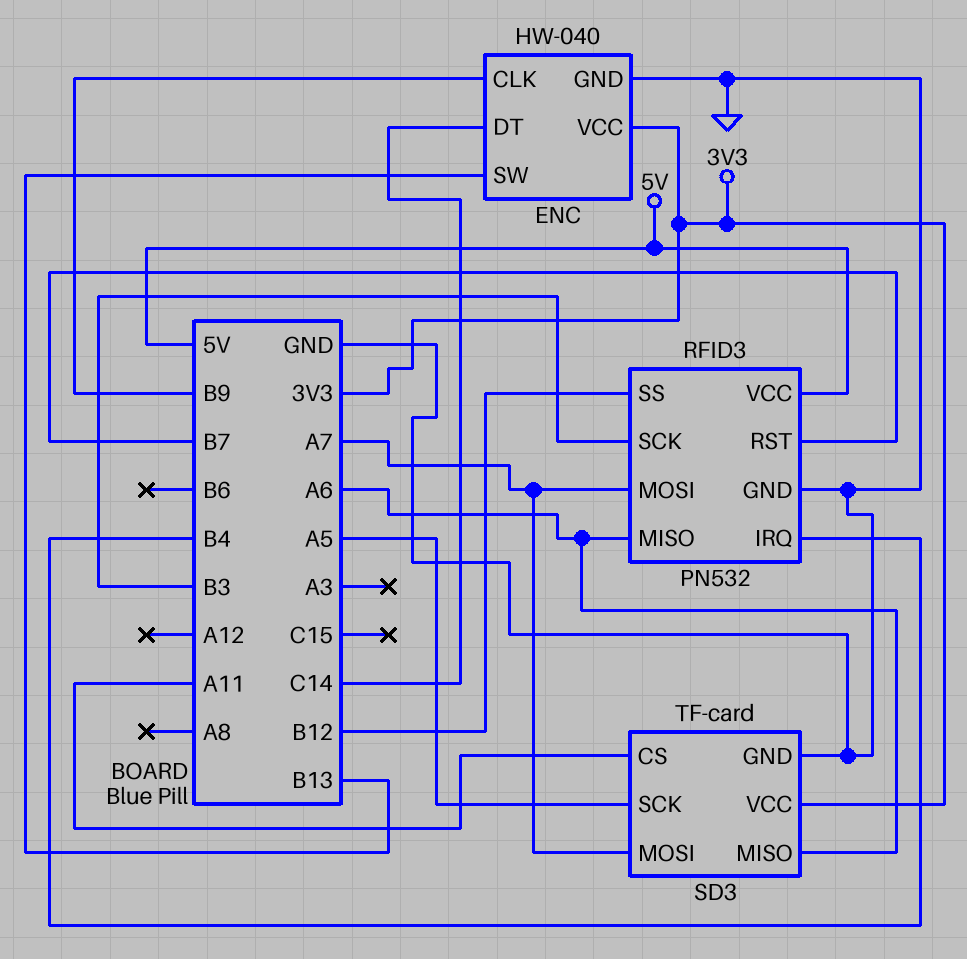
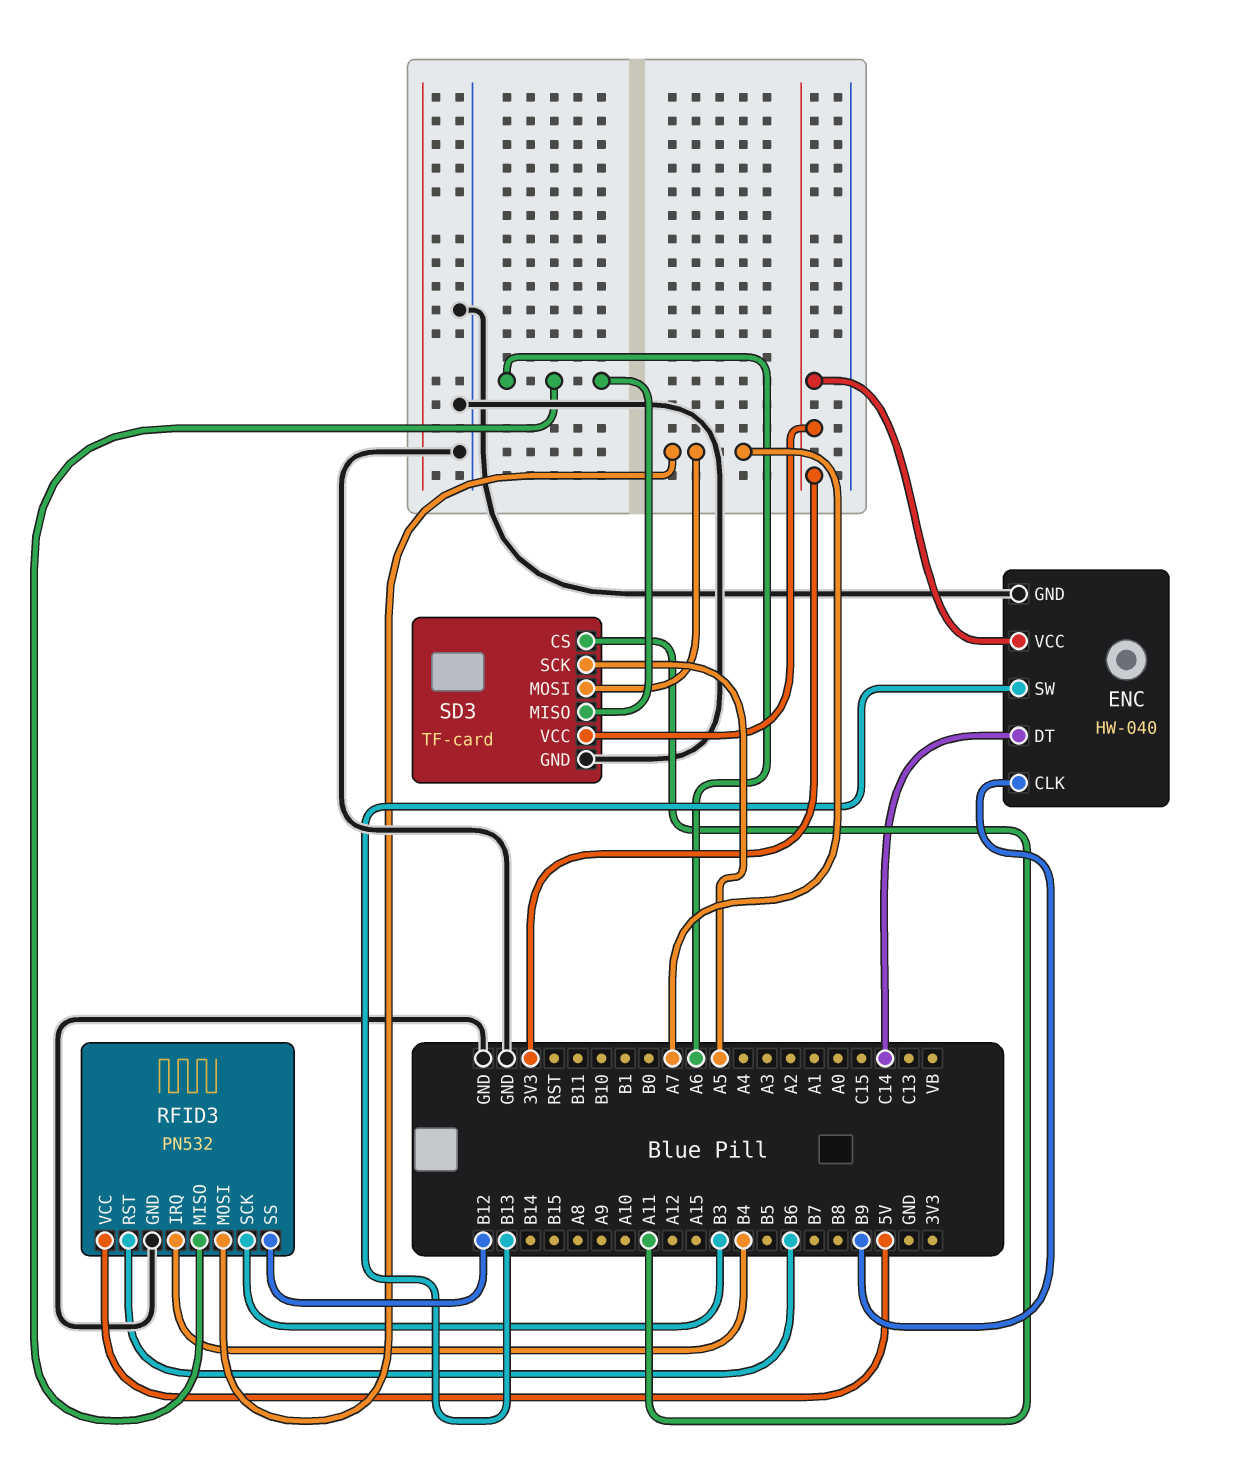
RFID3 pin RST: B7 -> B6

